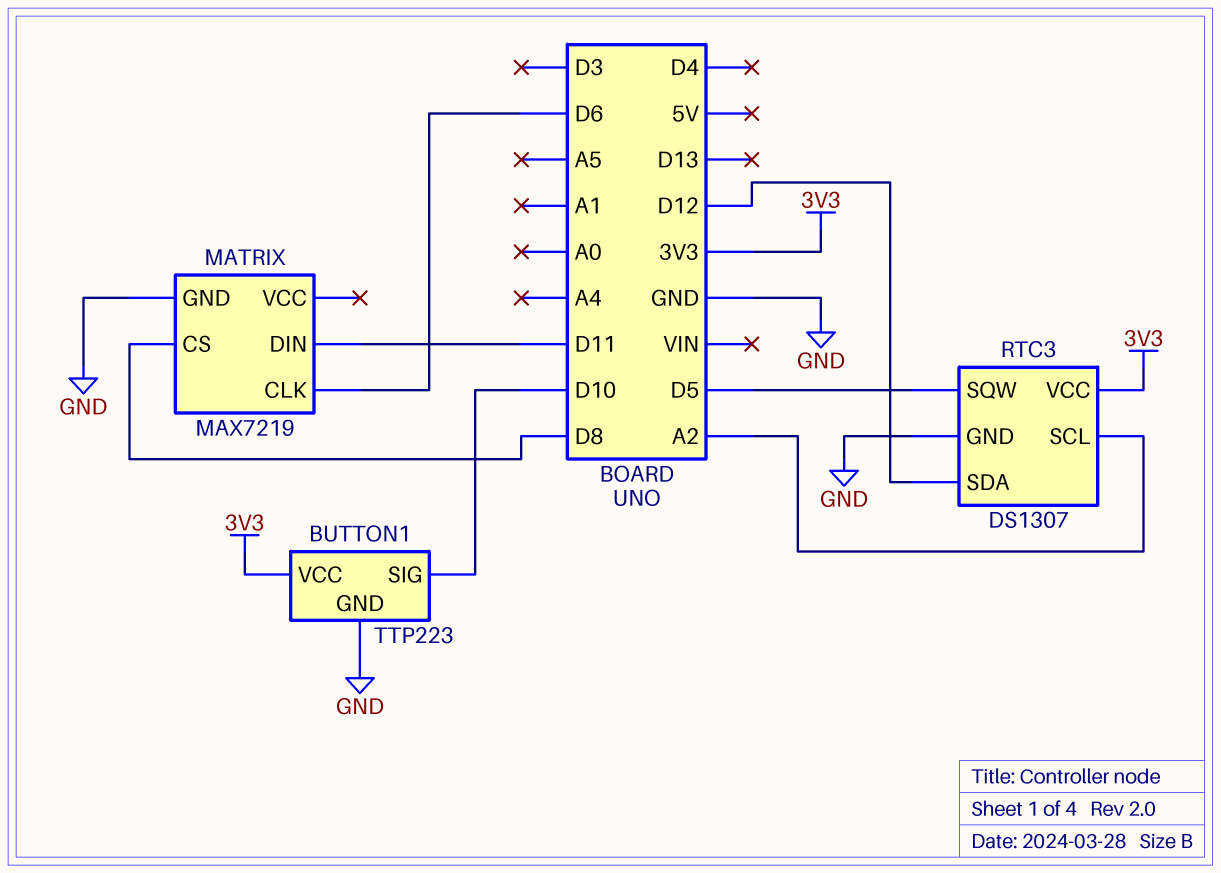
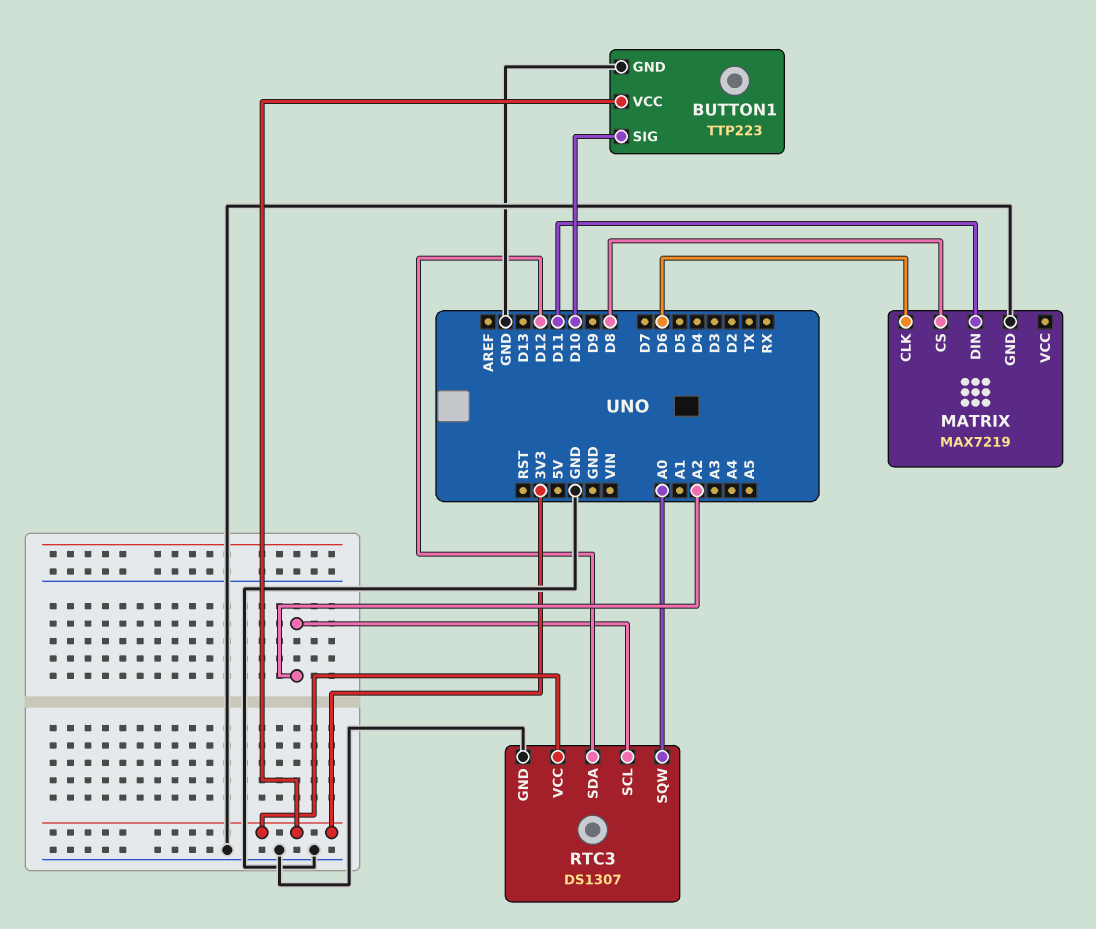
RTC3 pin SQW: D5 -> A0

